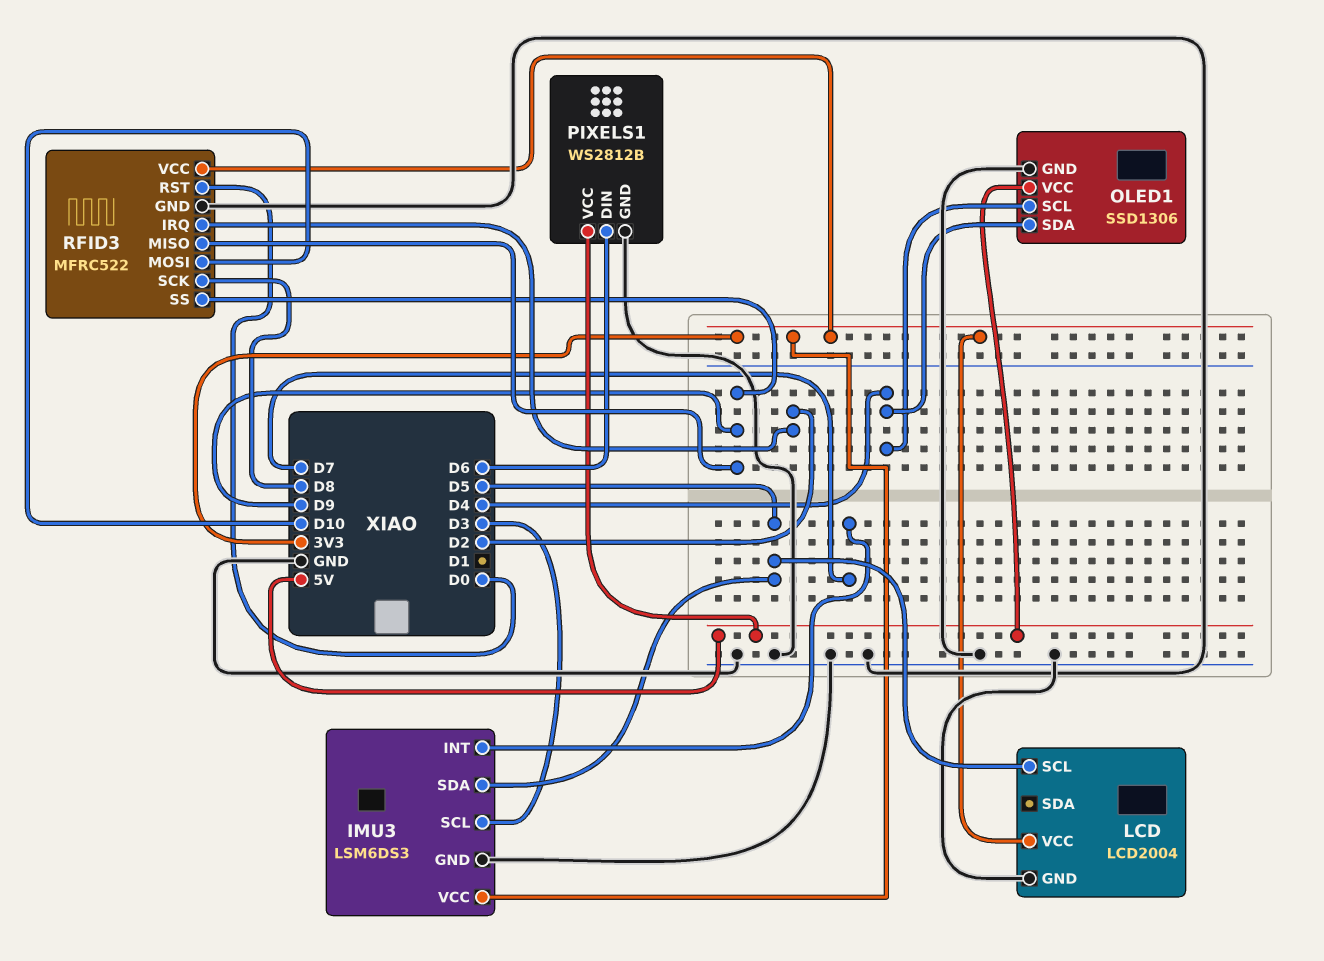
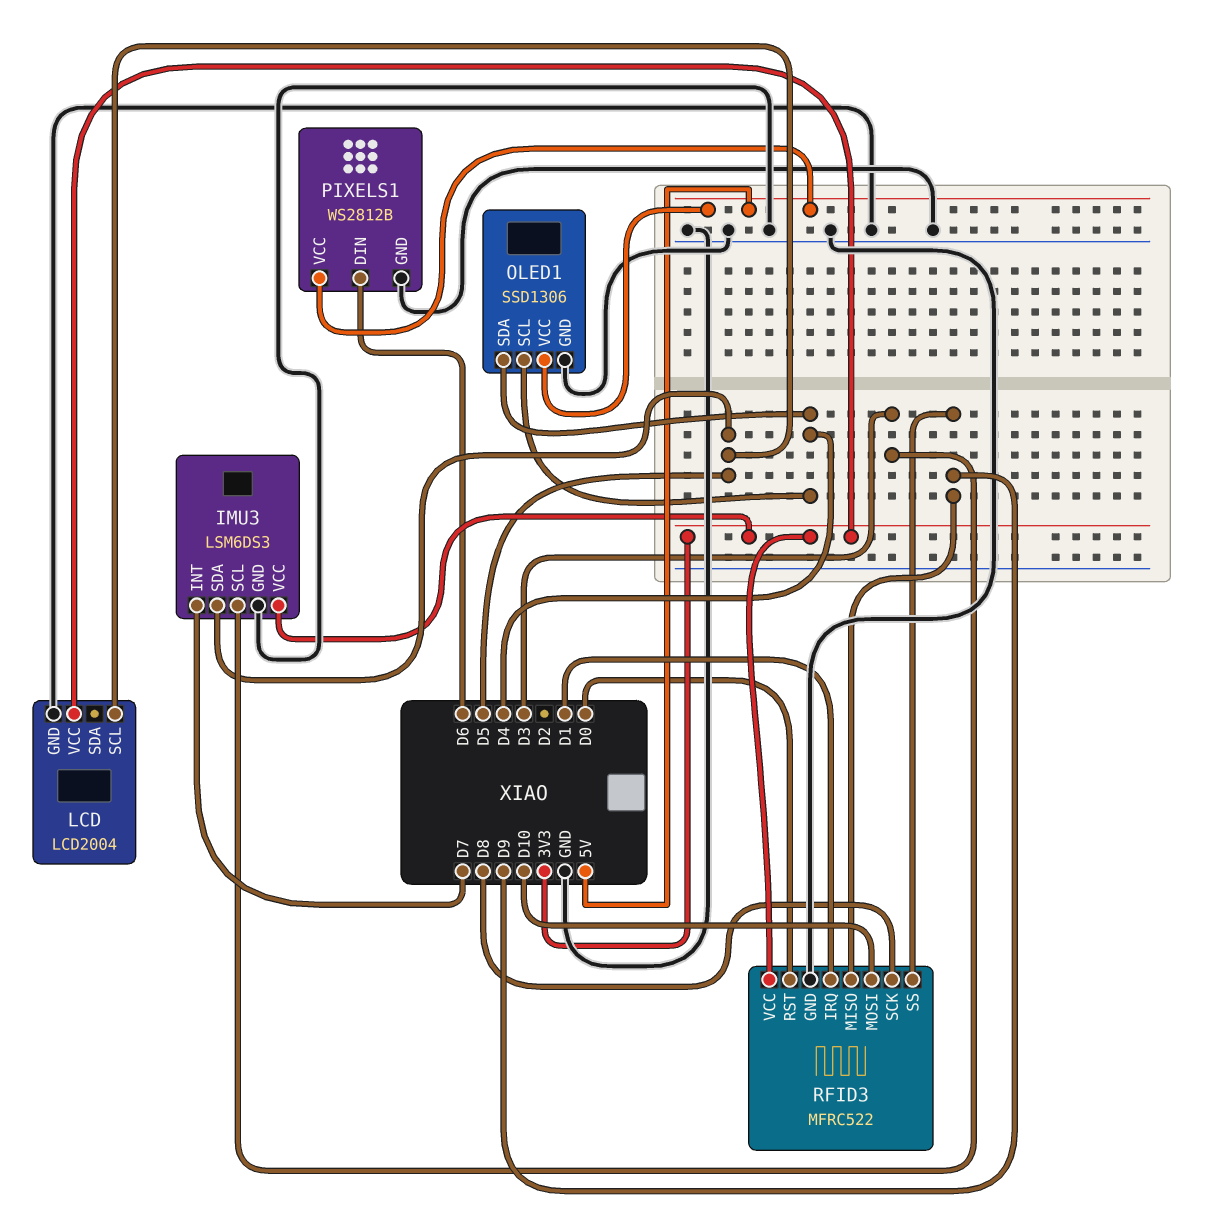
RFID3 pin IRQ: D2 -> D1

